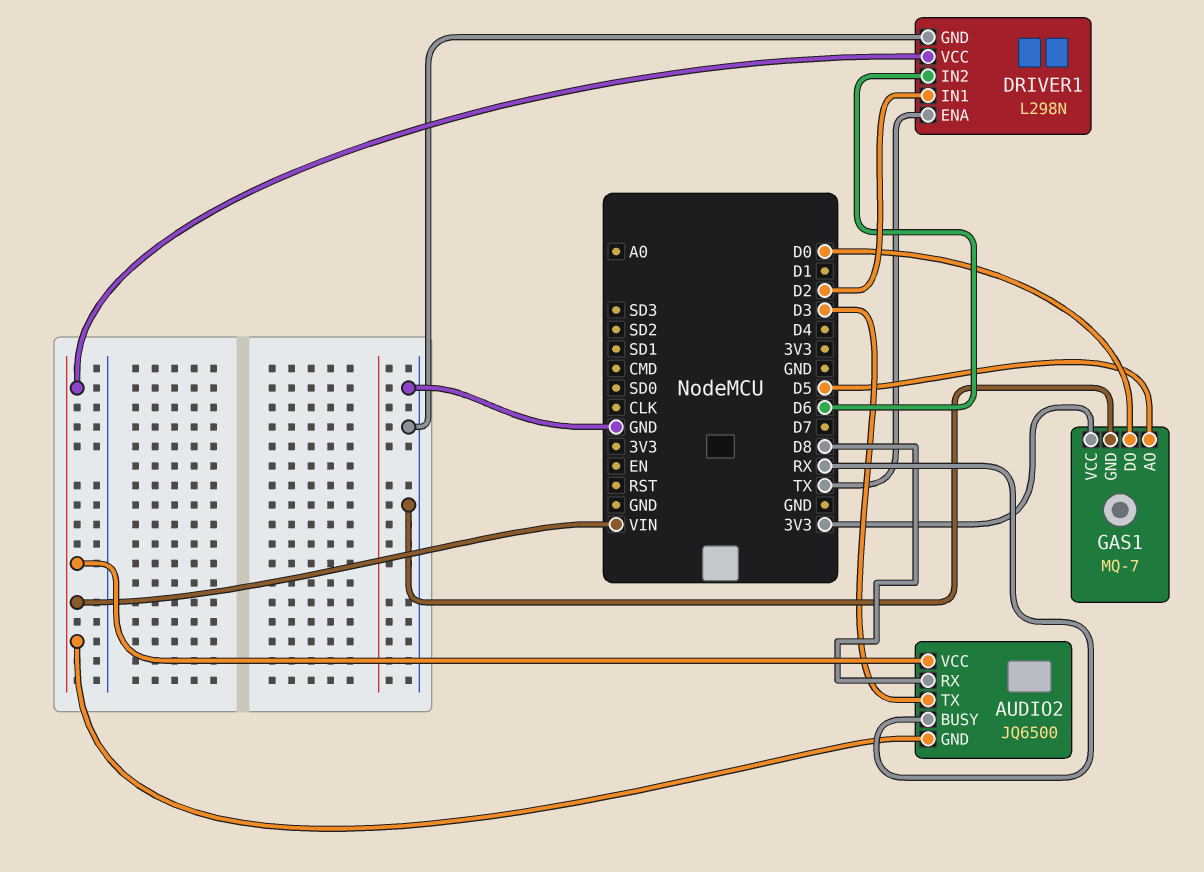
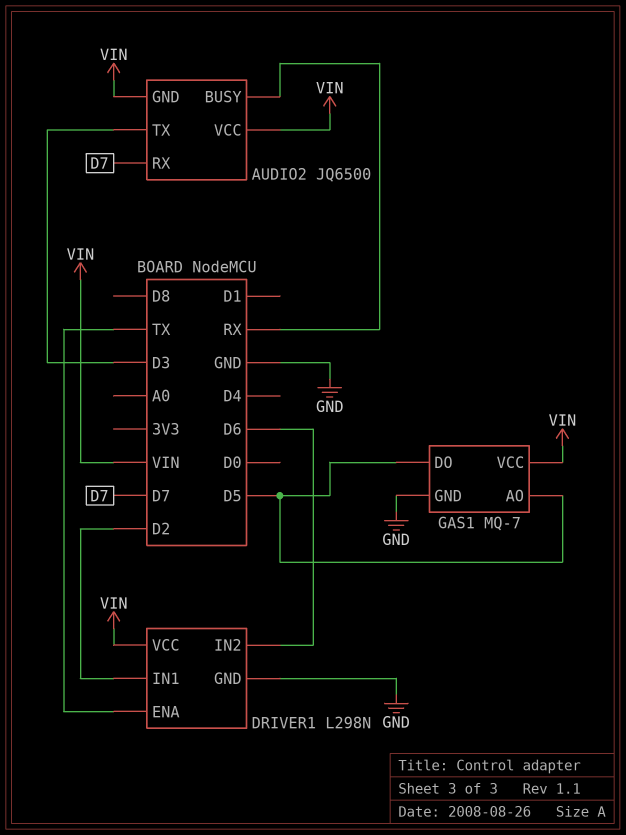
AUDIO2 pin RX: D8 -> D7
GAS1 pin DO: D0 -> D5
GAS1 pin VCC: 3V3 -> VIN

